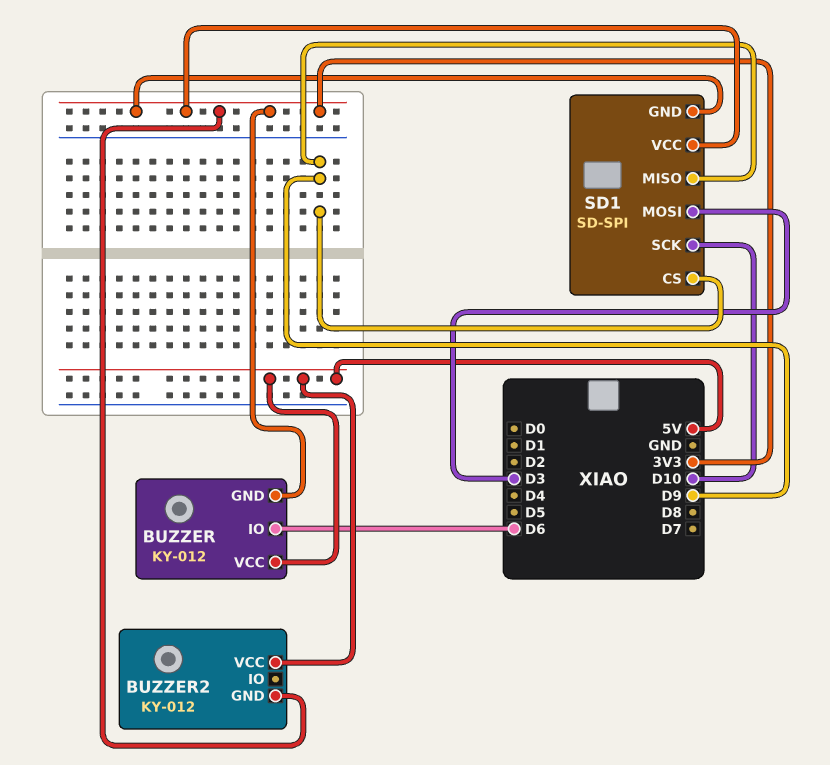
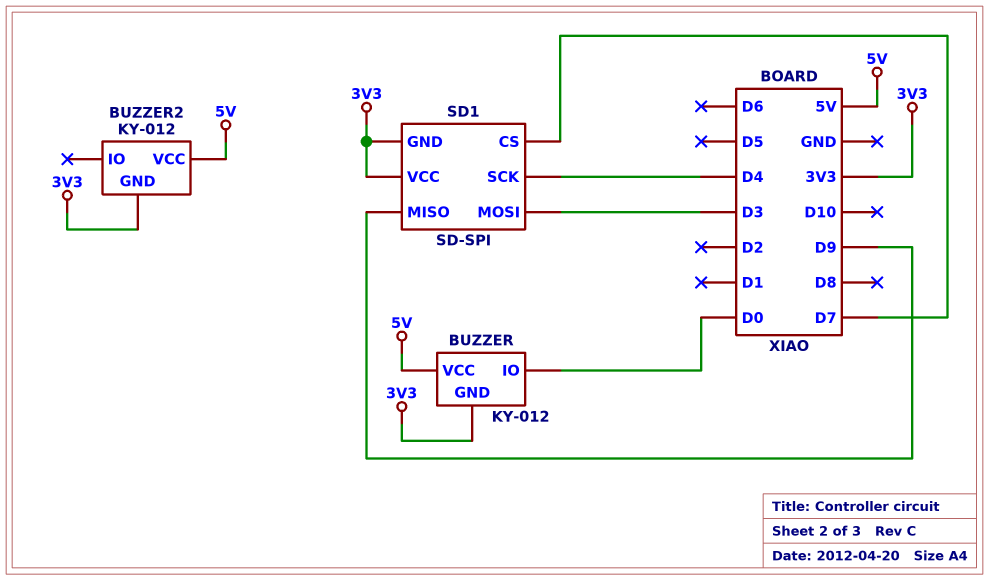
BUZZER pin IO: D6 -> D0
SD1 pin CS: D9 -> D7
SD1 pin SCK: D10 -> D4

